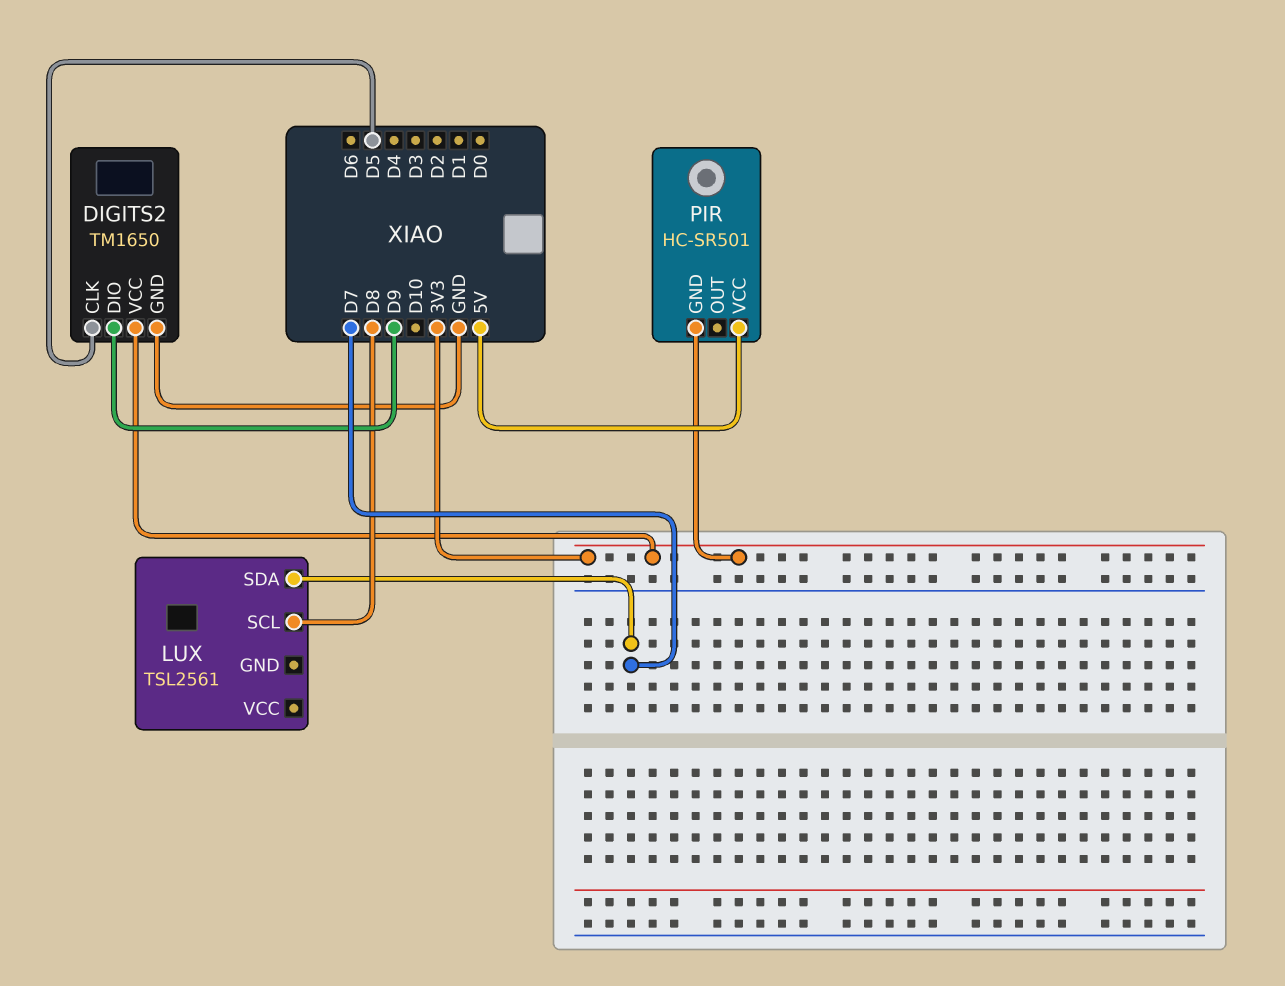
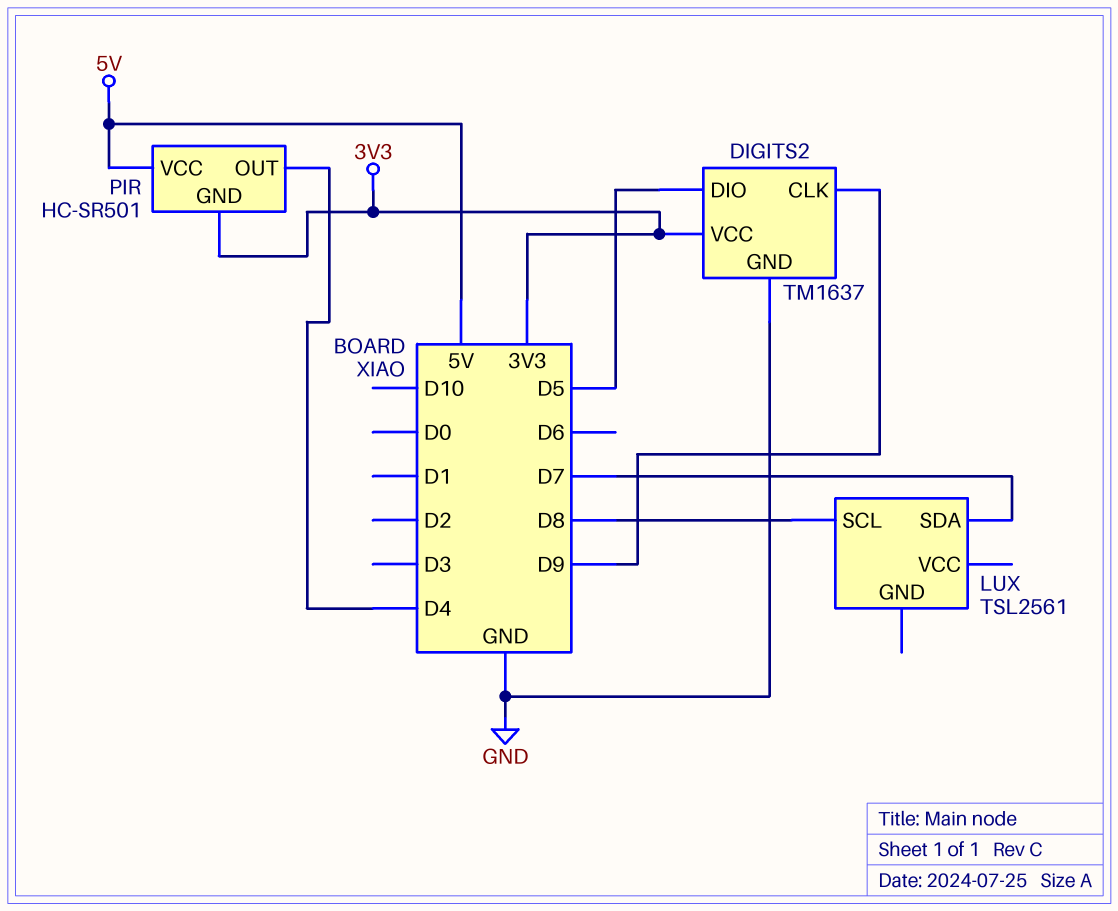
DIGITS2: TM1650 -> TM1637
DIGITS2 pin CLK: D5 -> D9
DIGITS2 pin DIO: D9 -> D5
PIR pin OUT: none -> D4

